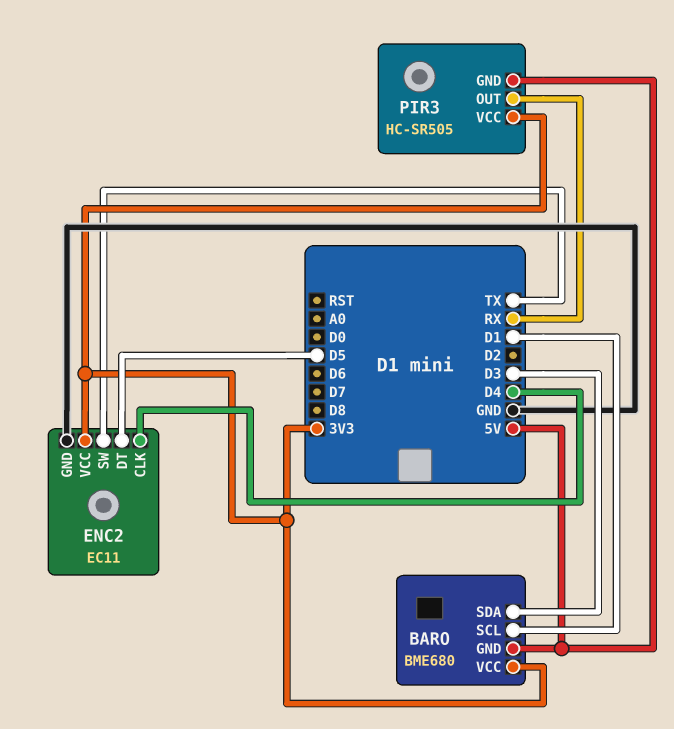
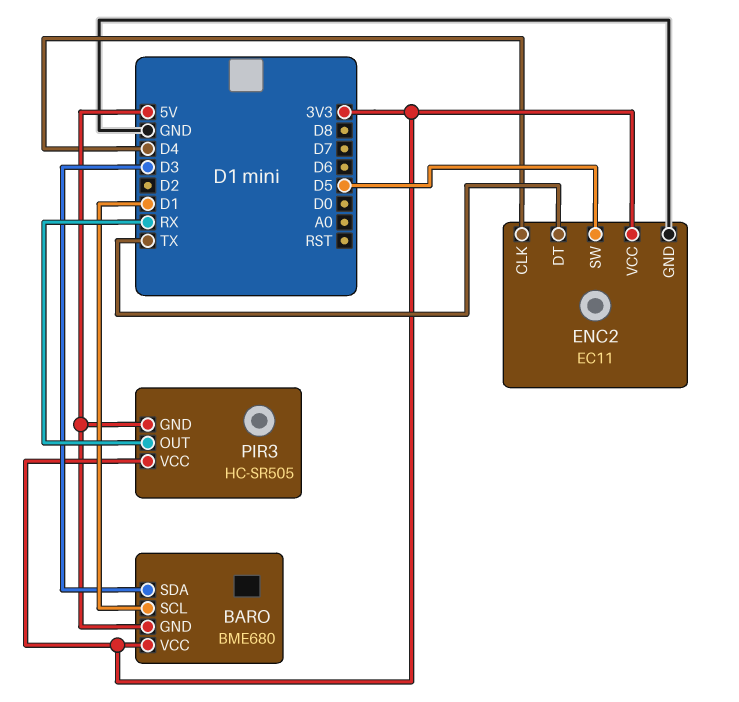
ENC2 pin DT: D5 -> TX
ENC2 pin SW: TX -> D5

